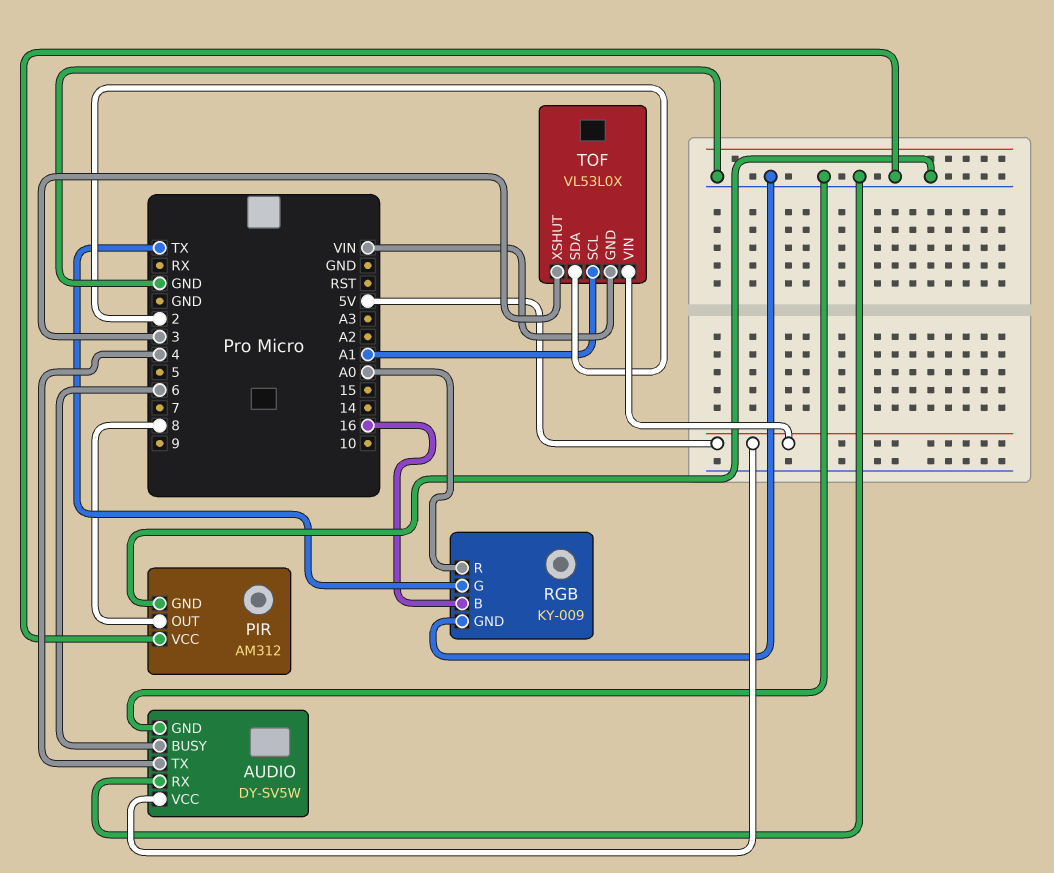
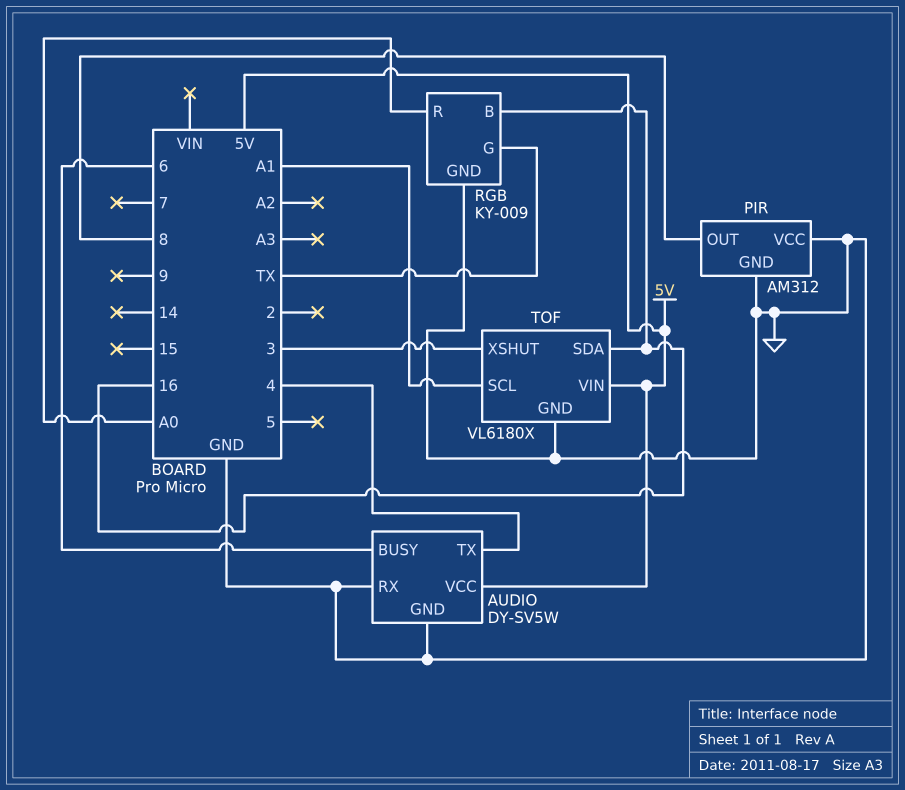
TOF: VL53L0X -> VL6180X
TOF pin GND: VIN -> GND
TOF pin SDA: 2 -> 16

